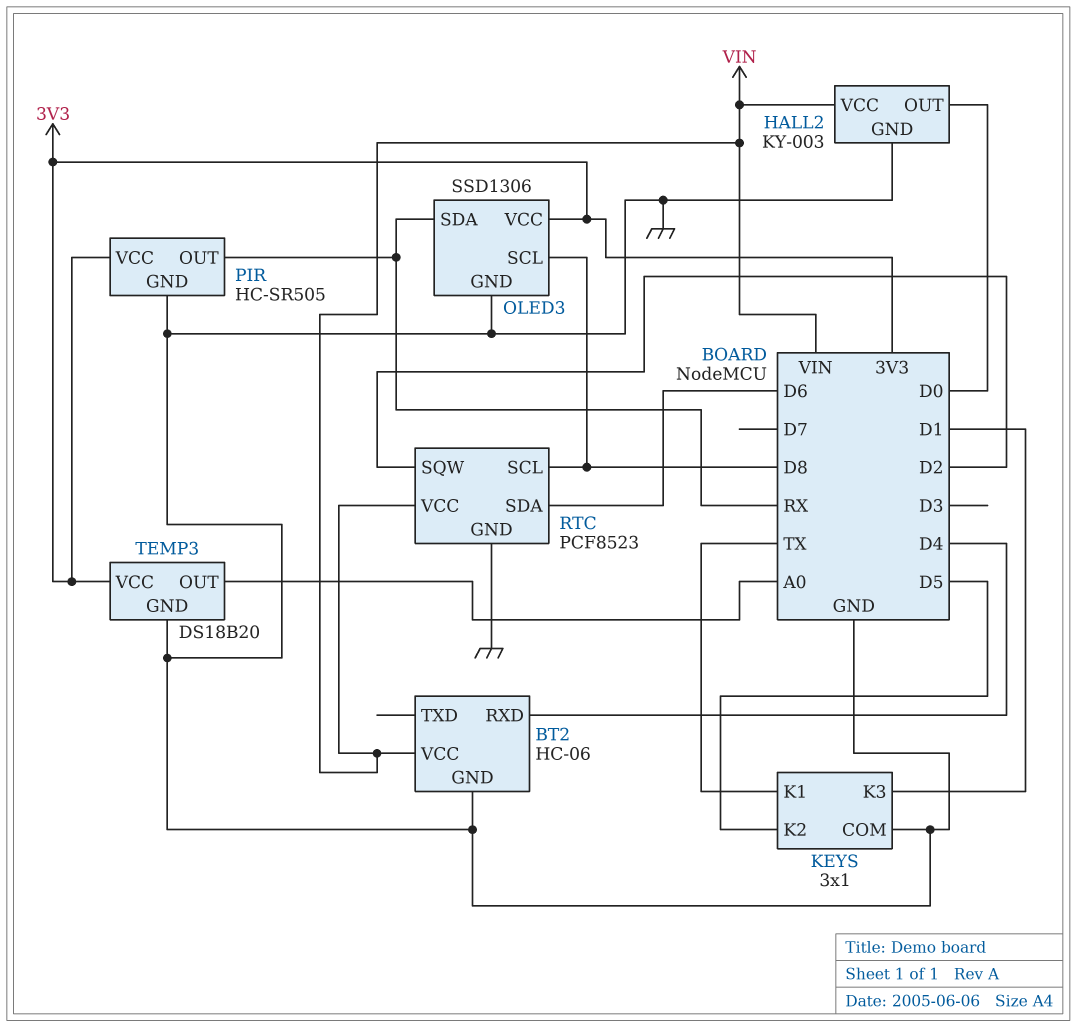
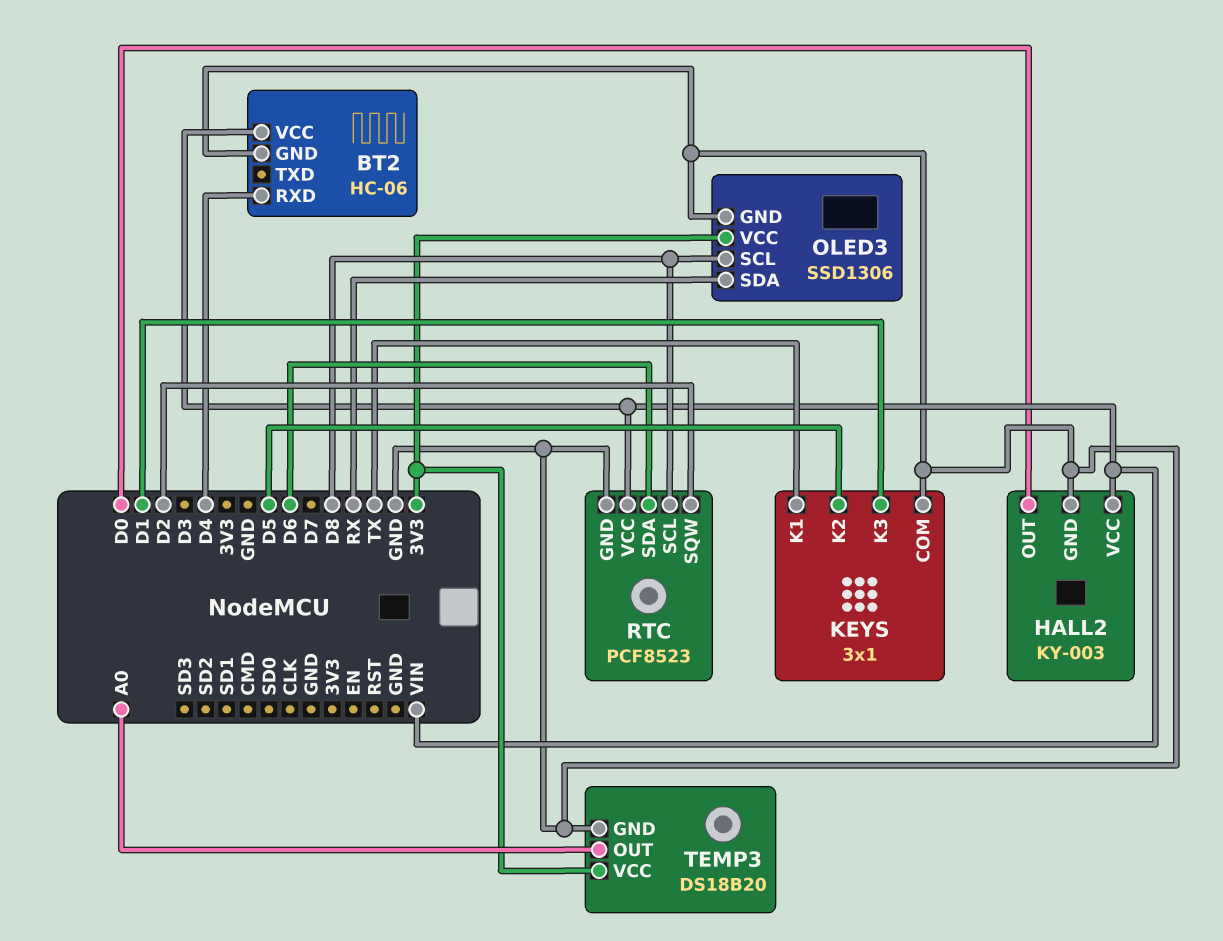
PIR: HC-SR505 -> none
PIR pin GND: GND -> none
PIR pin OUT: RX -> none
PIR pin VCC: 3V3 -> none

